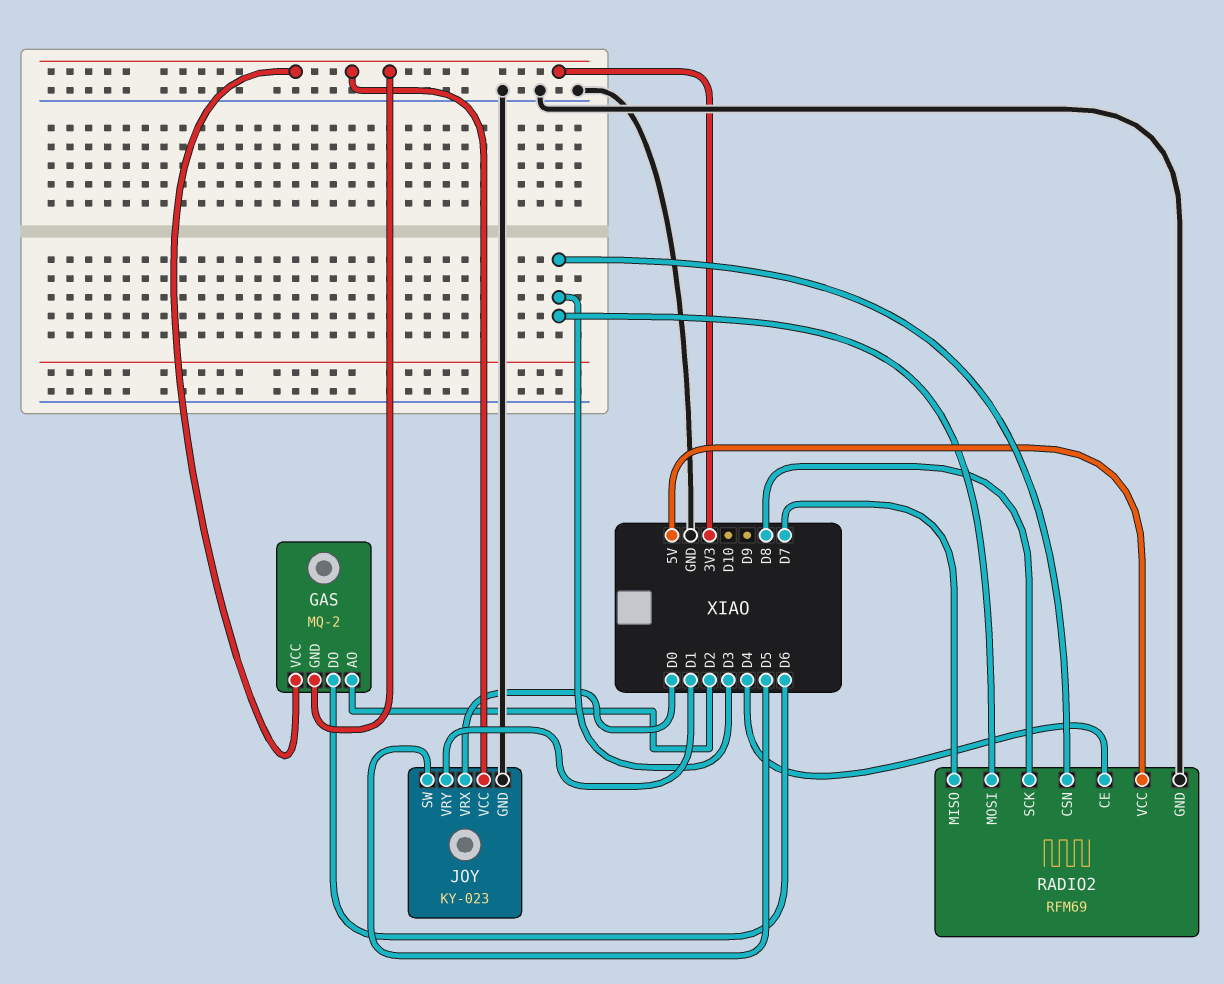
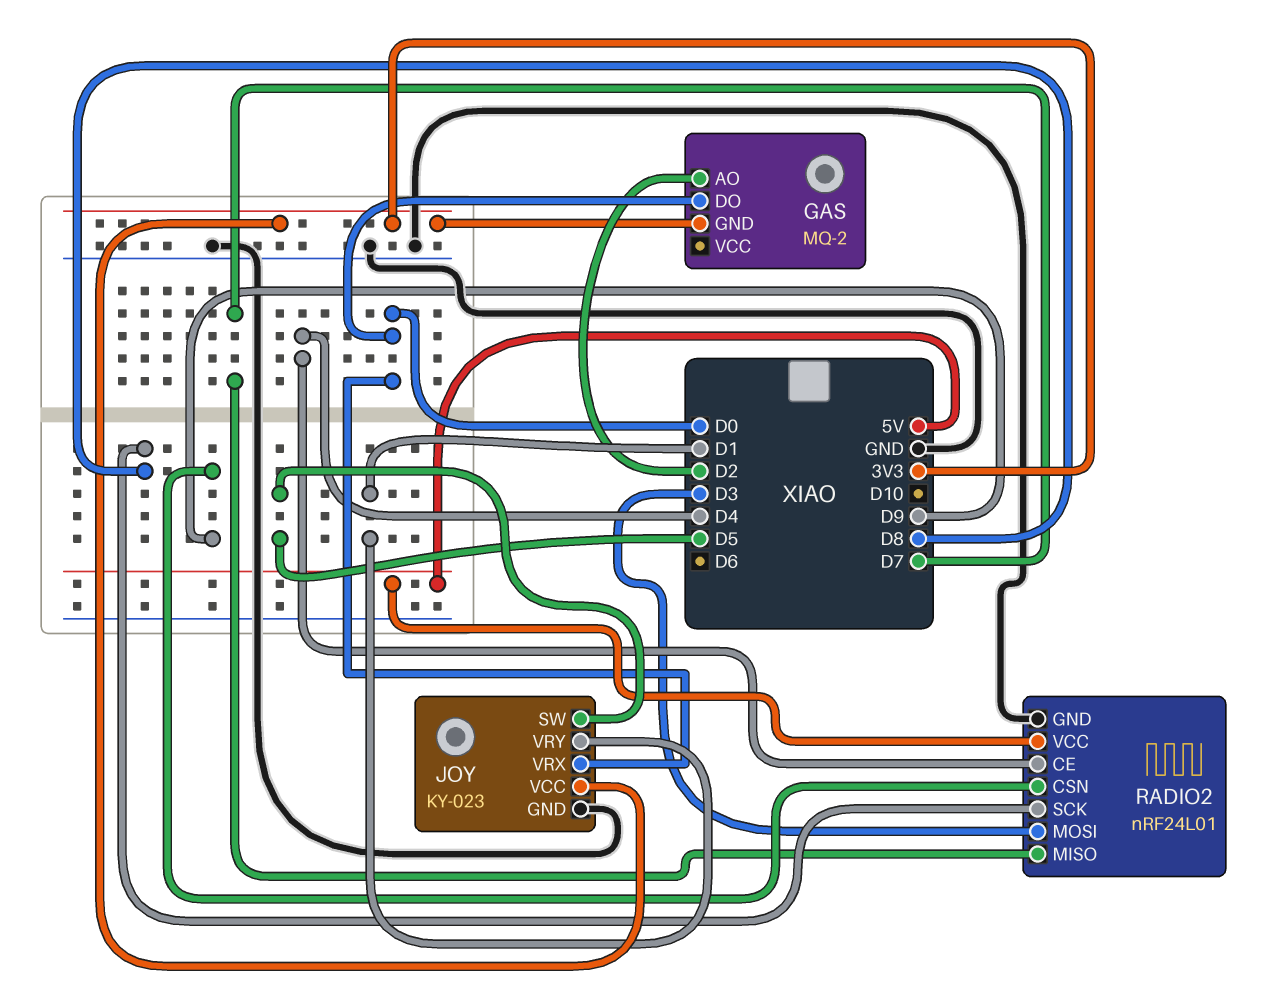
GAS pin DO: D6 -> D0
GAS pin VCC: 3V3 -> none
RADIO2: RFM69 -> nRF24L01
RADIO2 pin CSN: D3 -> D9

